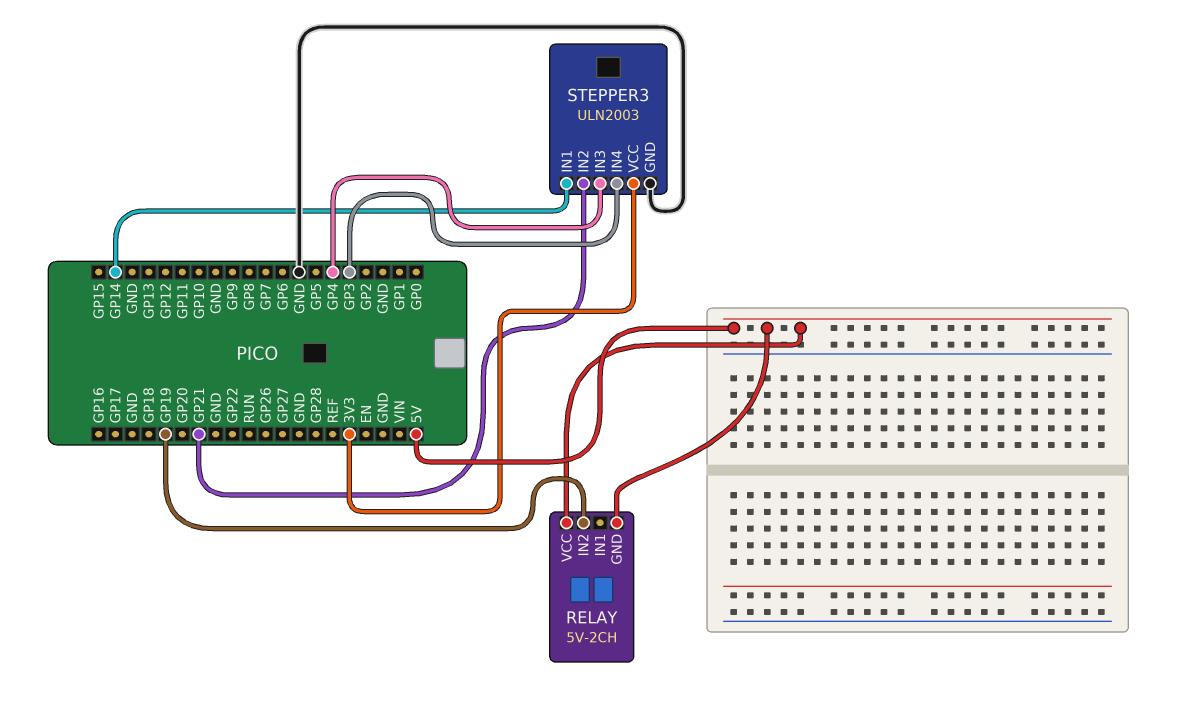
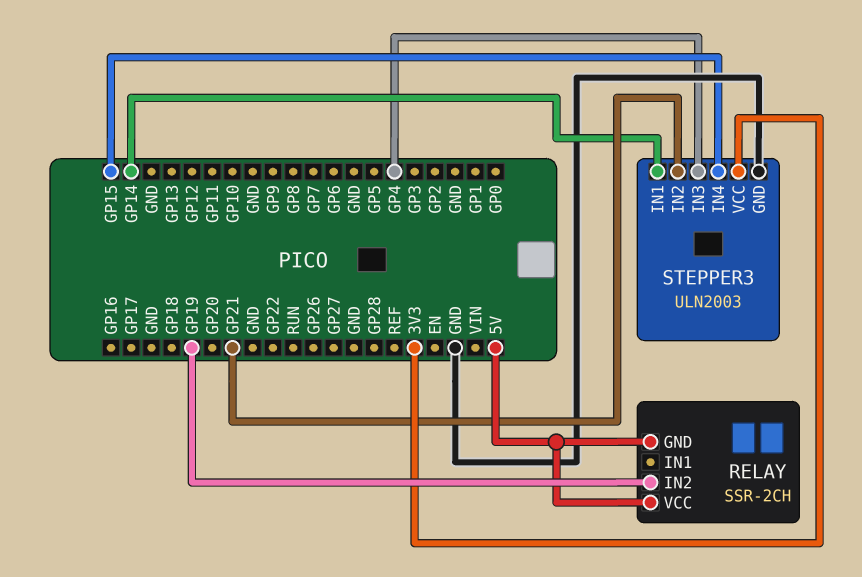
RELAY: 5V-2CH -> SSR-2CH
STEPPER3 pin IN4: GP3 -> GP15

